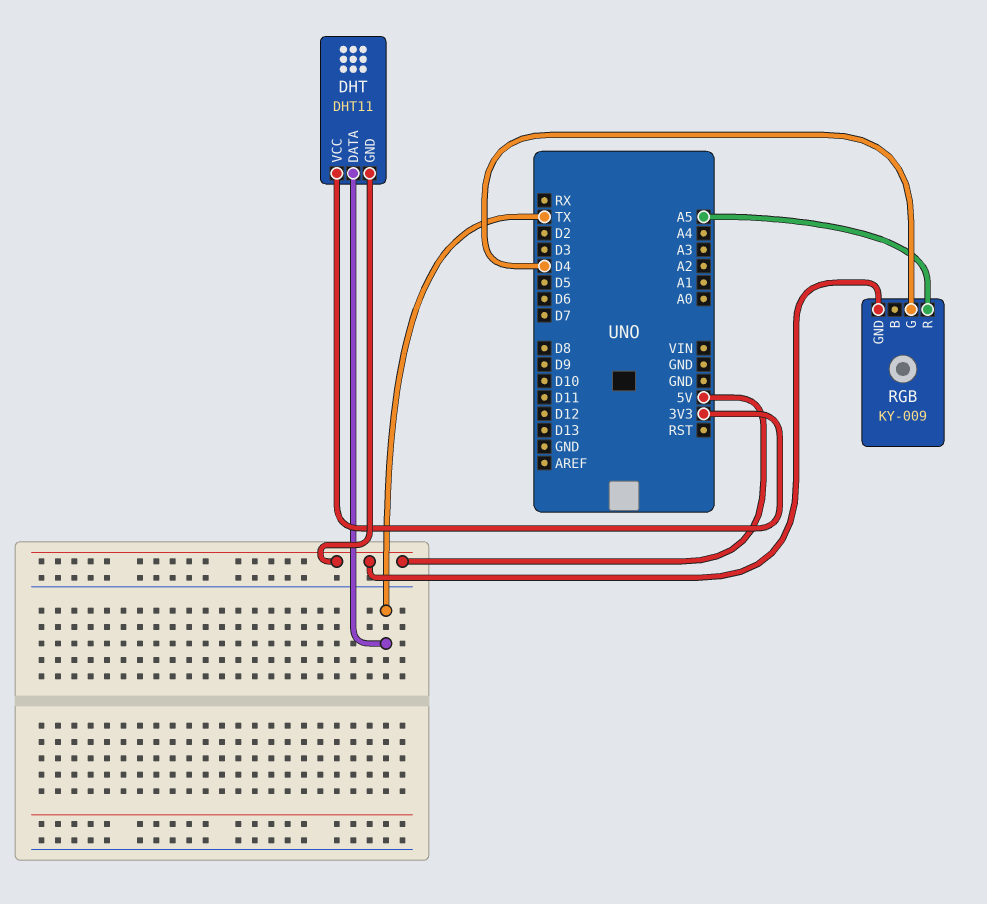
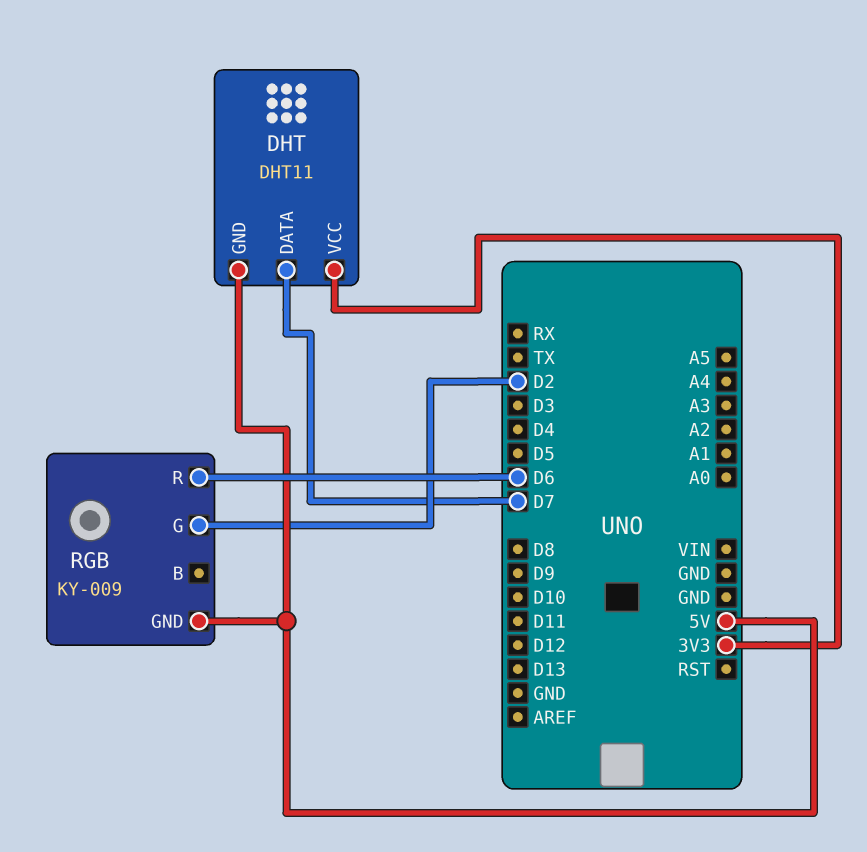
DHT pin DATA: TX -> D7
RGB pin G: D4 -> D2
RGB pin R: A5 -> D6

